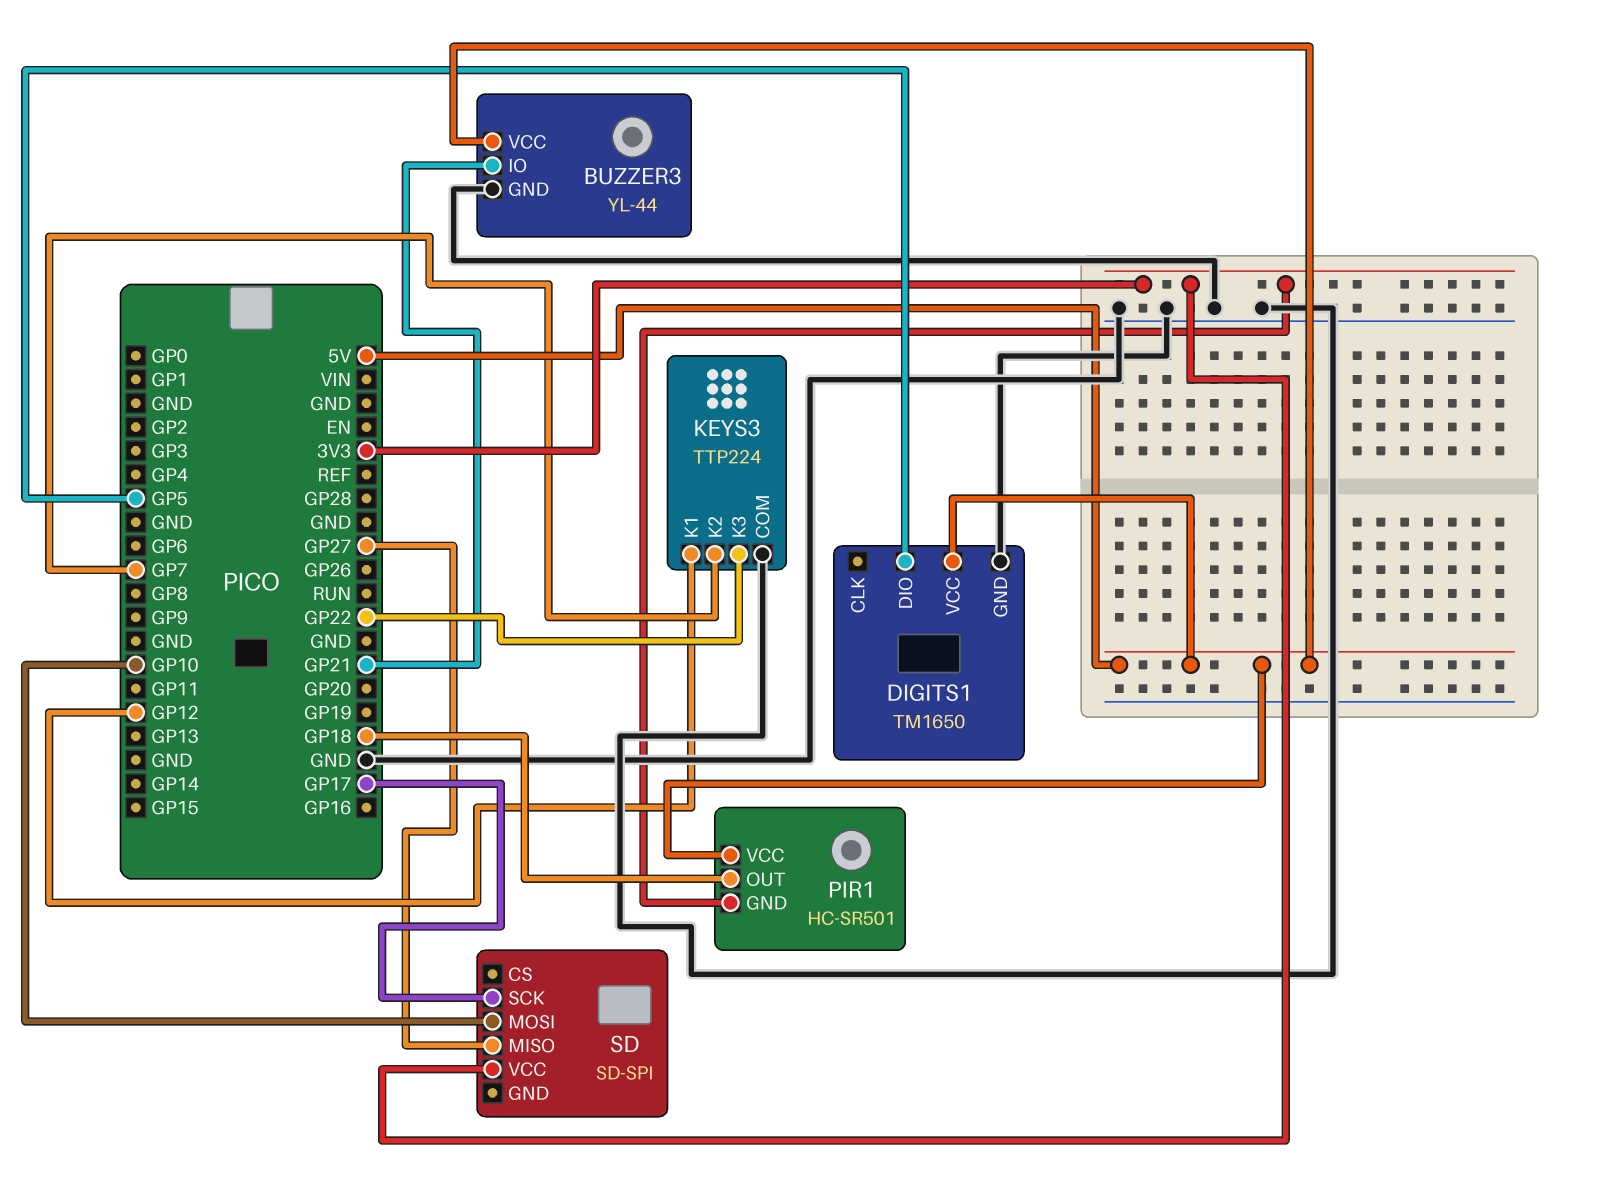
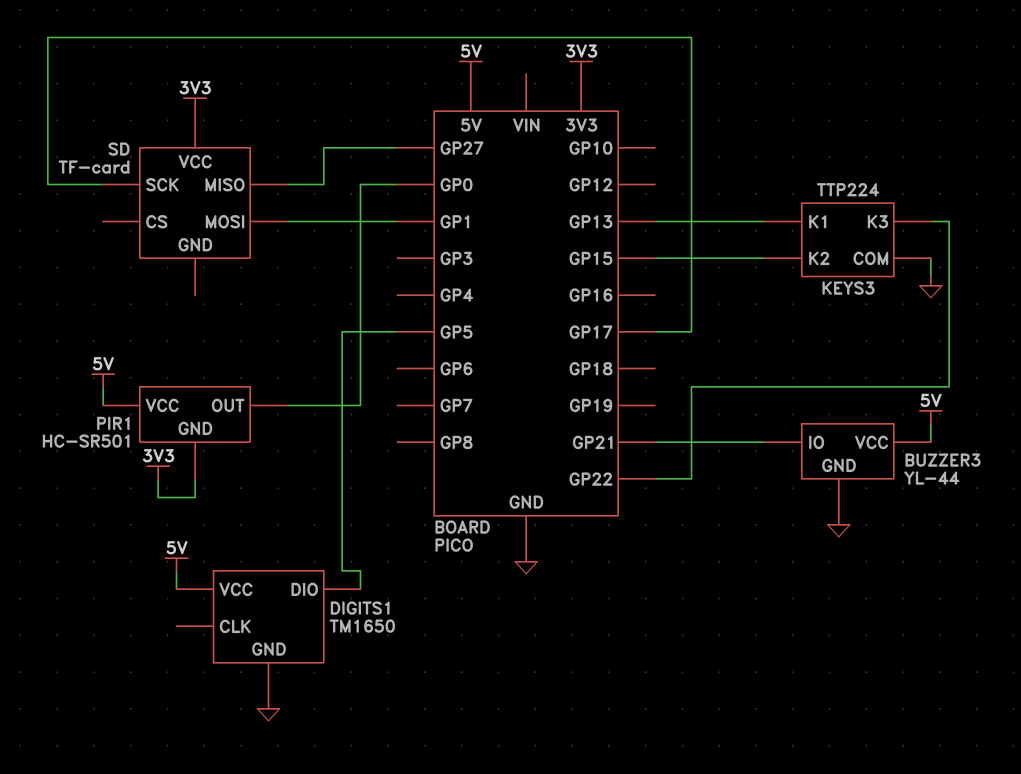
KEYS3 pin K1: GP12 -> GP13
KEYS3 pin K2: GP7 -> GP15
PIR1 pin OUT: GP18 -> GP0
SD: SD-SPI -> TF-card
SD pin MOSI: GP10 -> GP1

